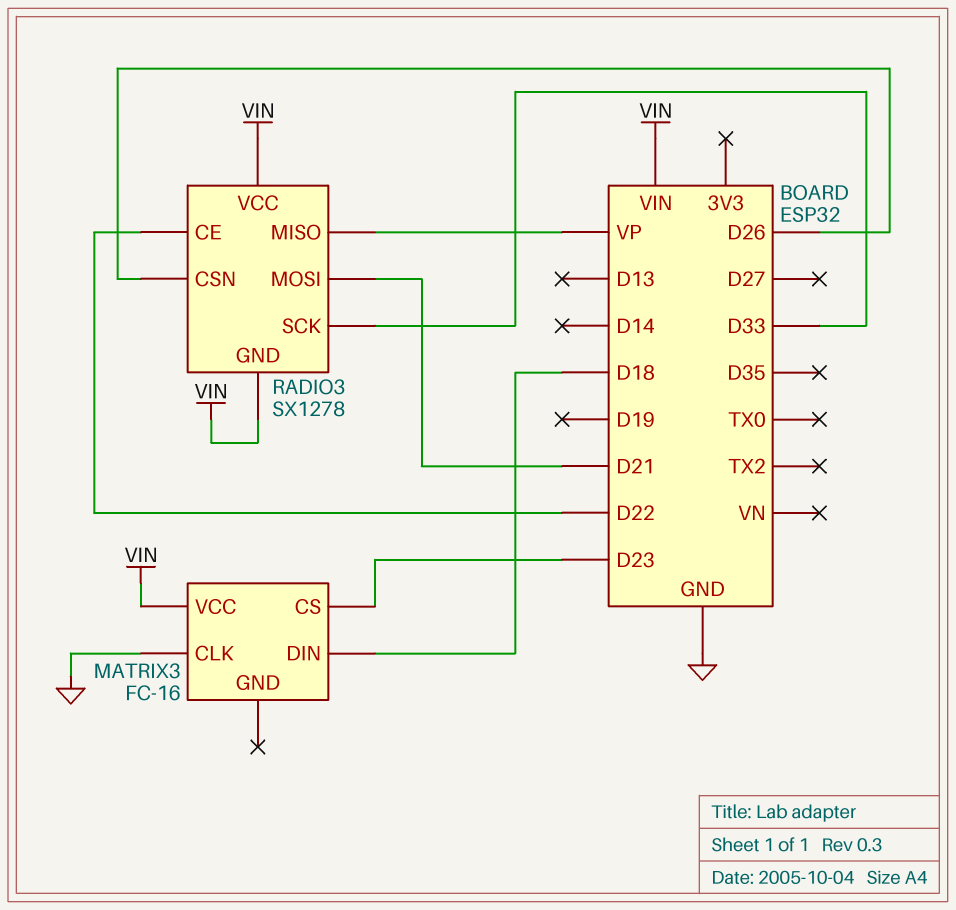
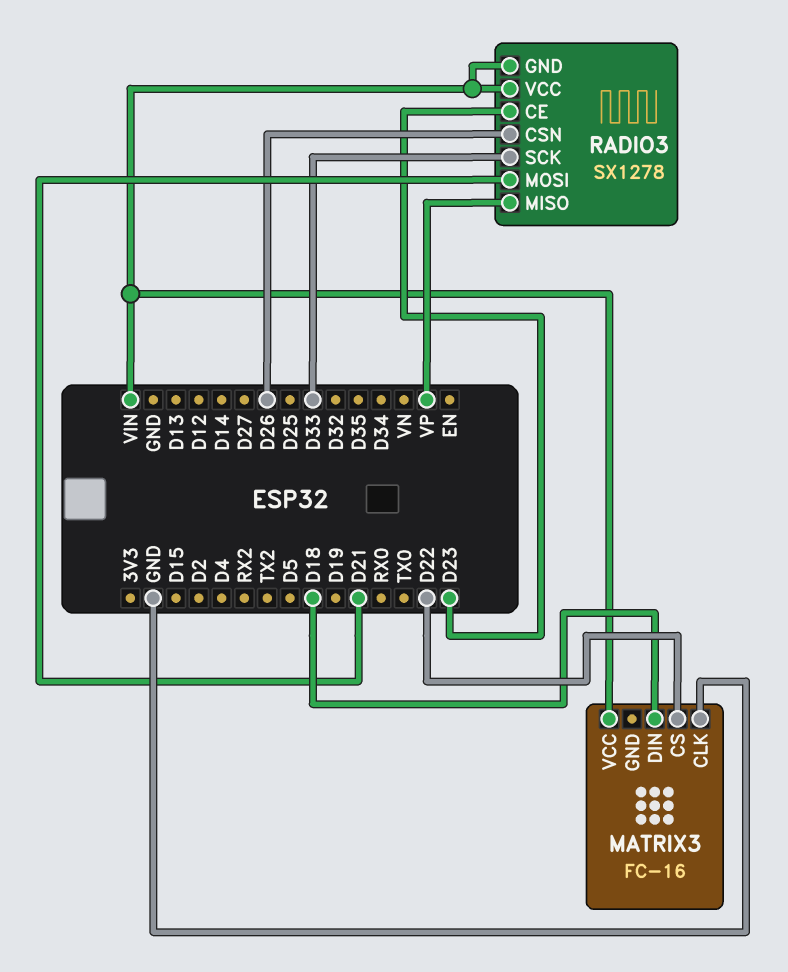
MATRIX3 pin CS: D23 -> D22
RADIO3 pin CE: D22 -> D23

